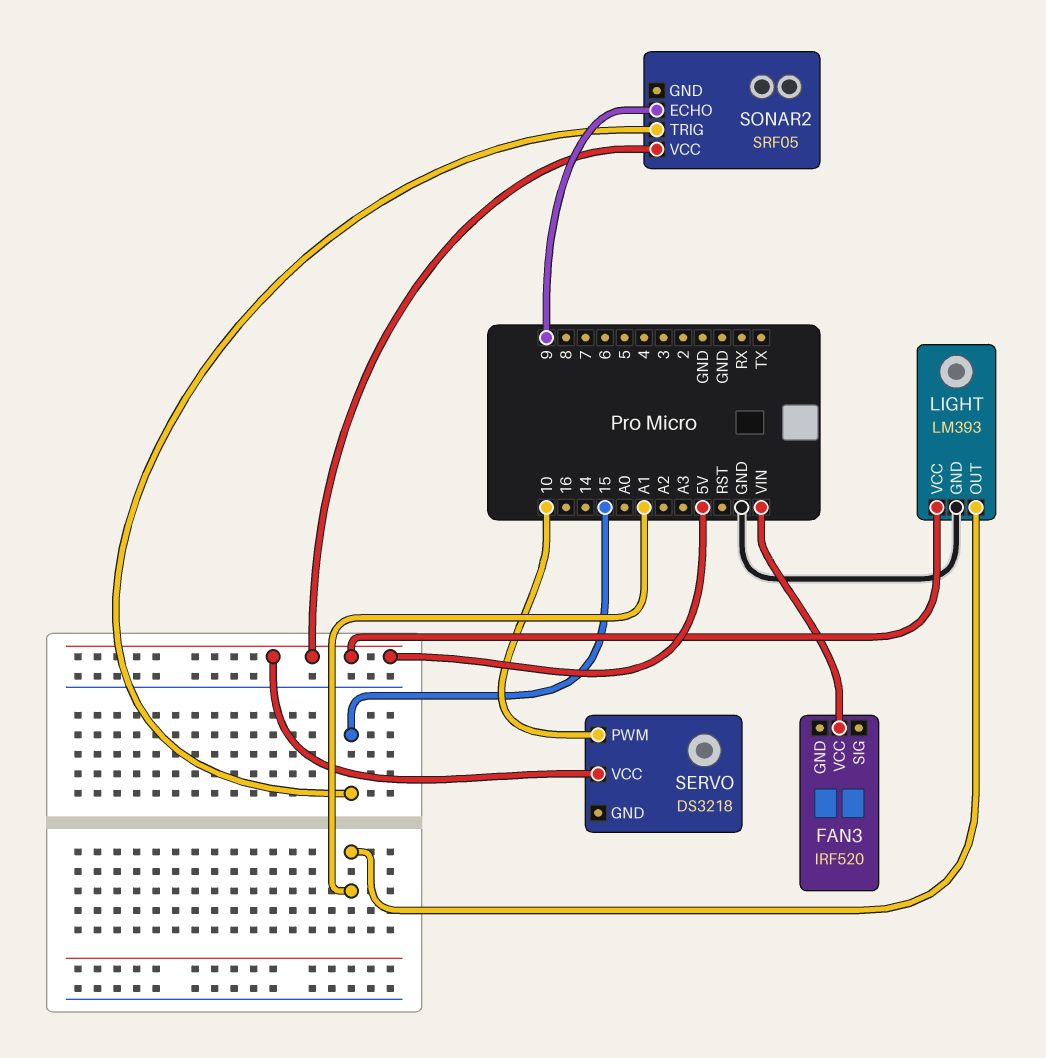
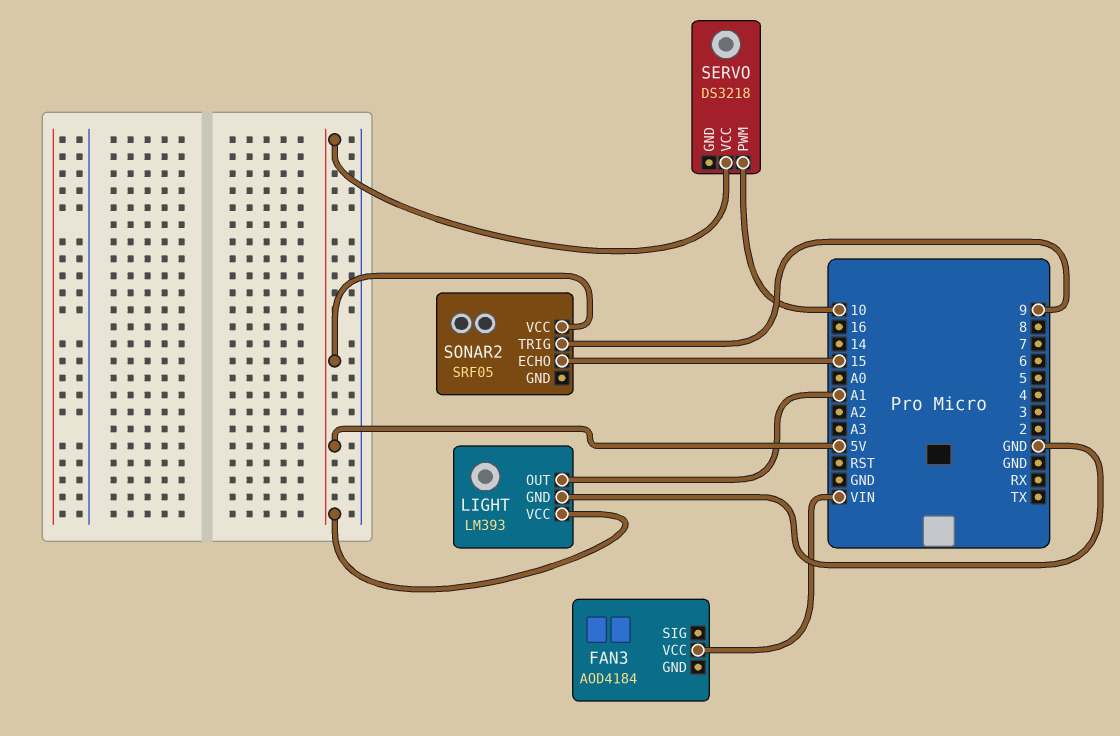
FAN3: IRF520 -> AOD4184
SONAR2 pin ECHO: 9 -> 15
SONAR2 pin TRIG: 15 -> 9

